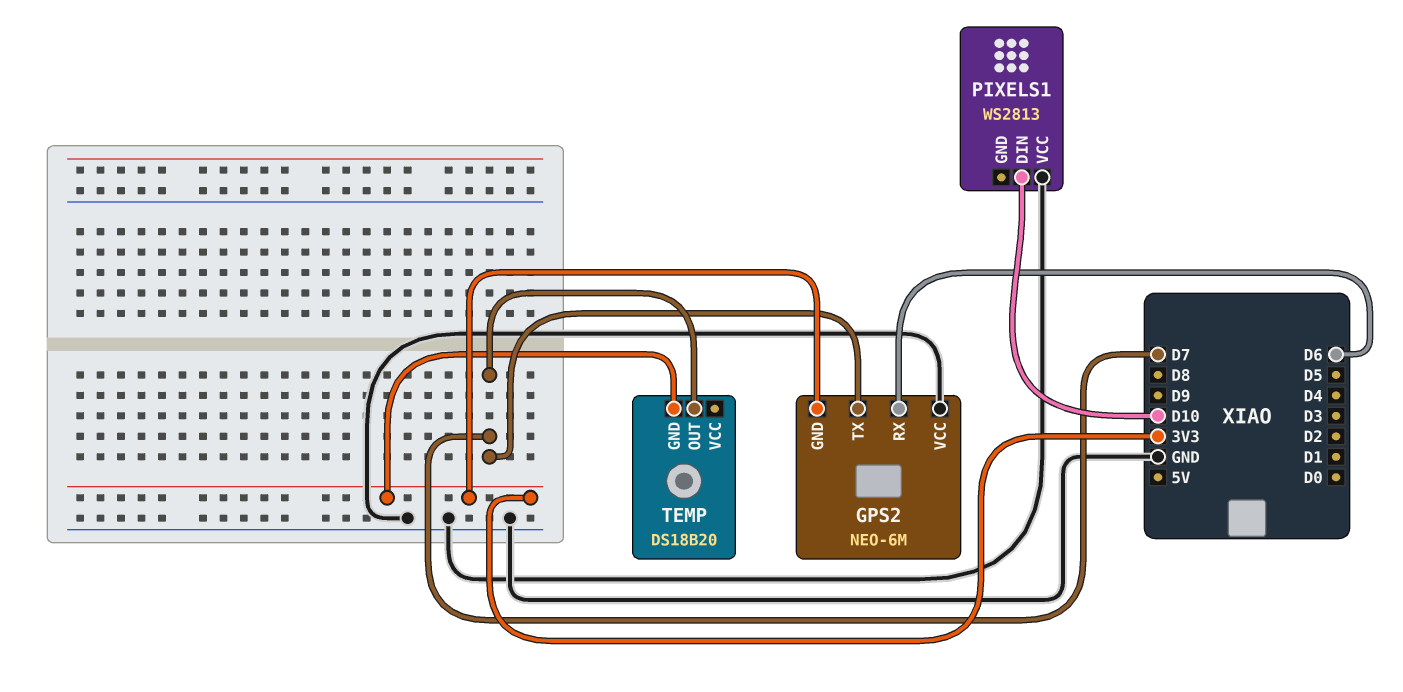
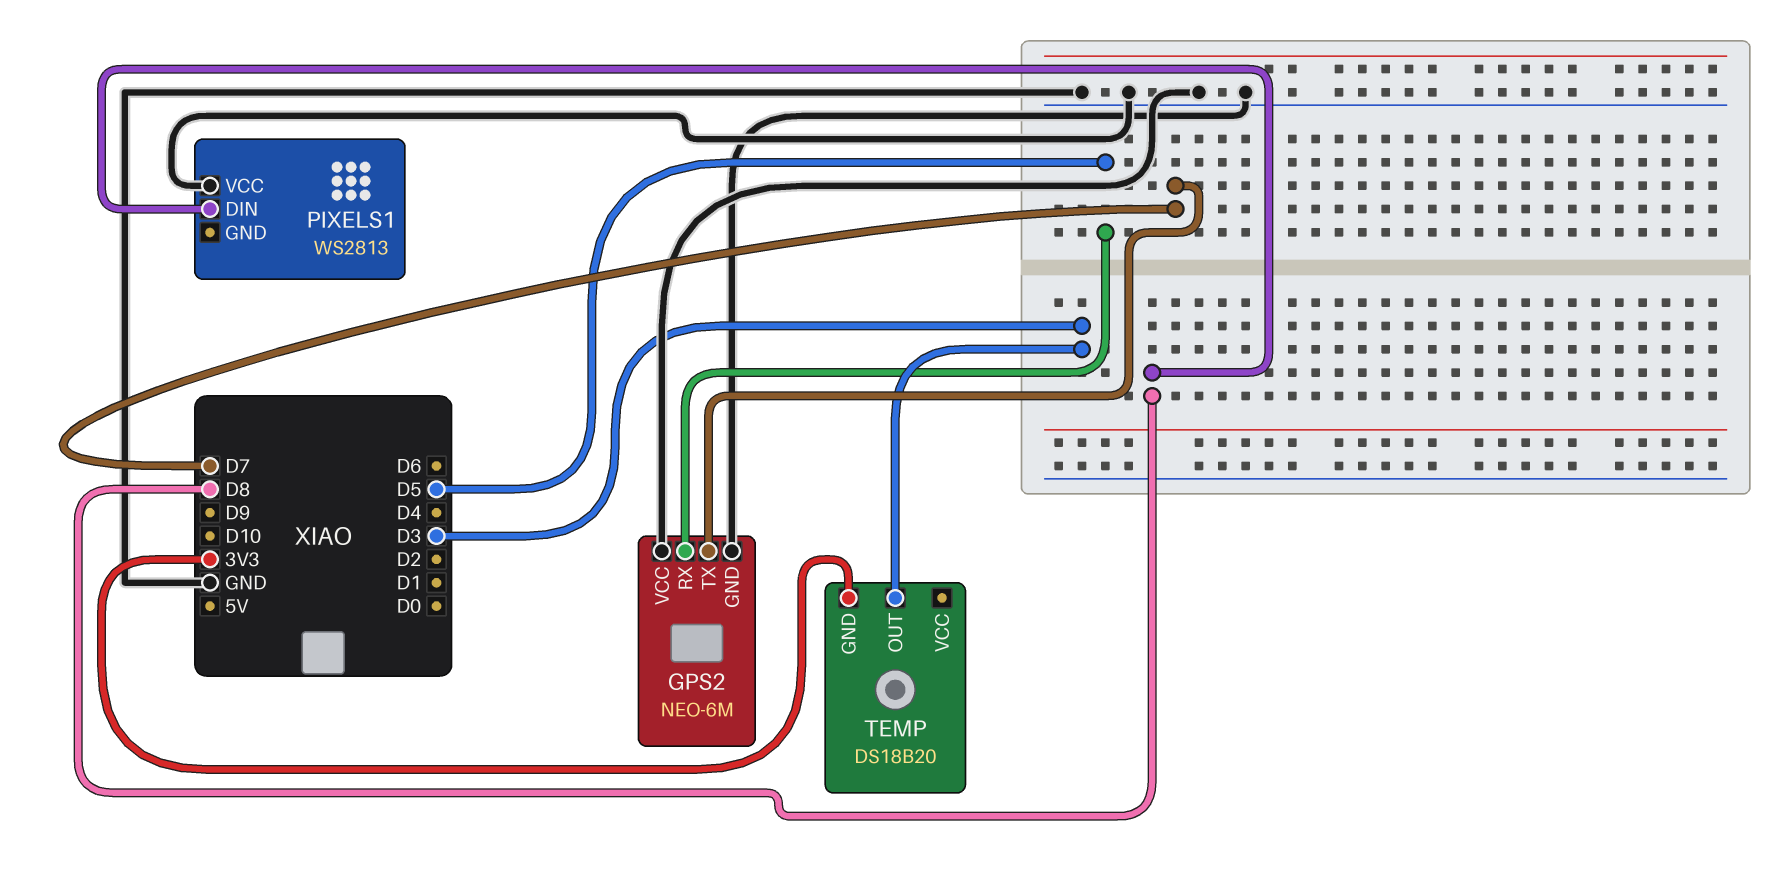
GPS2 pin GND: 3V3 -> GND
GPS2 pin RX: D6 -> D5
PIXELS1 pin DIN: D10 -> D8
TEMP pin OUT: D7 -> D3

